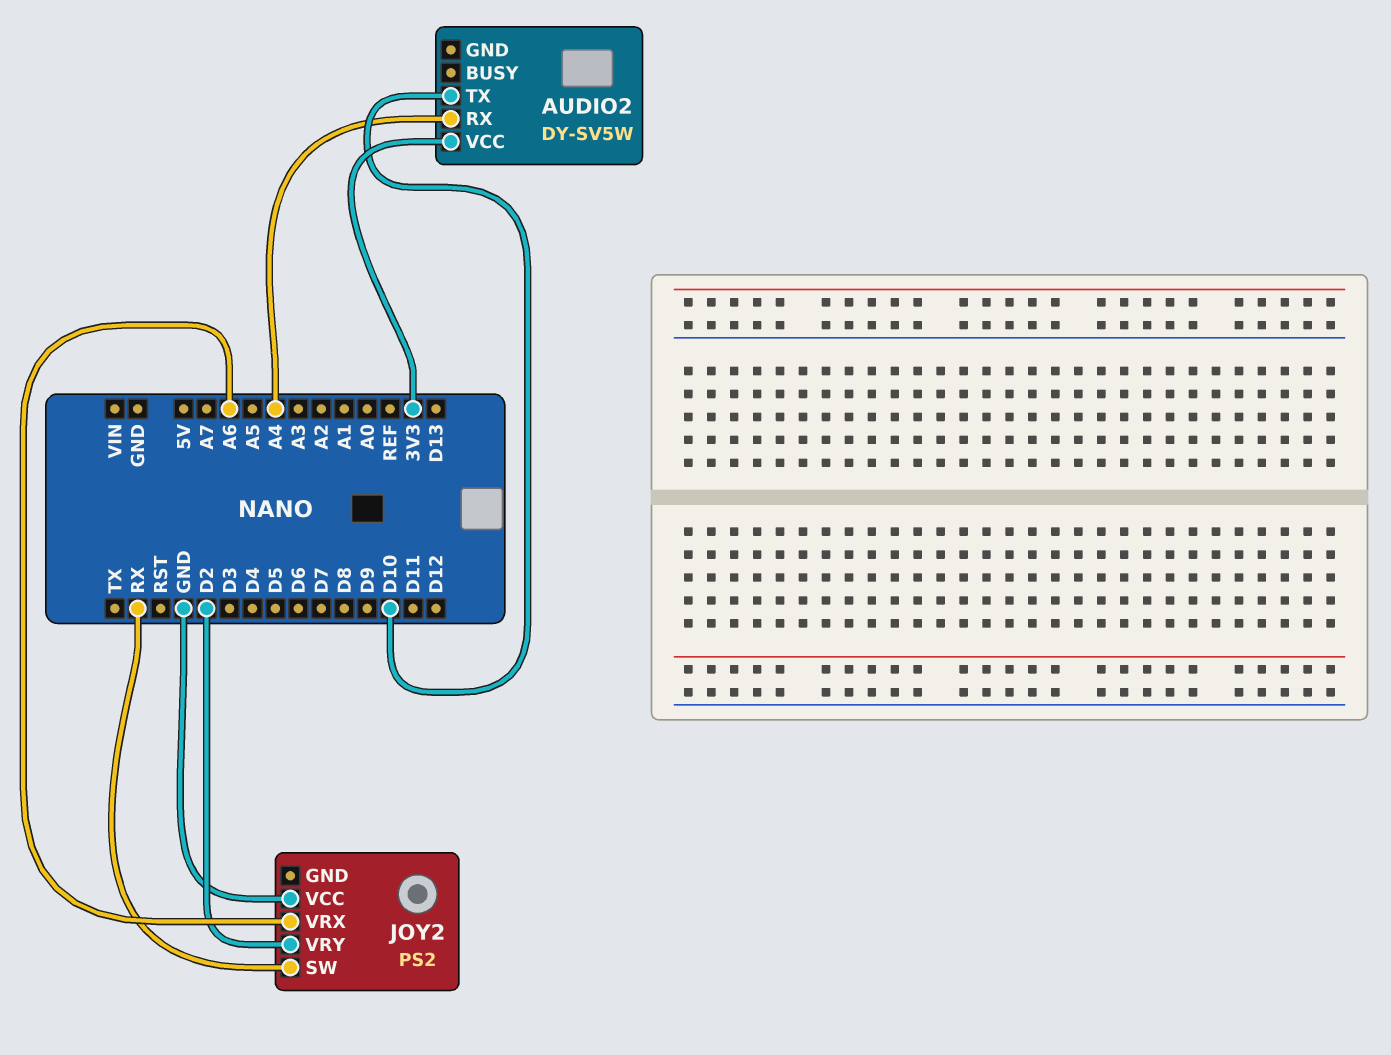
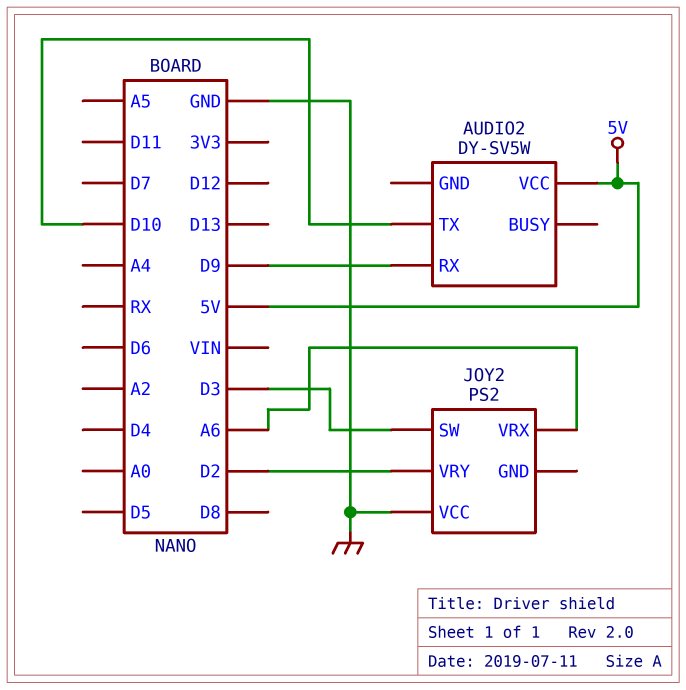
AUDIO2 pin RX: A4 -> D9
AUDIO2 pin VCC: 3V3 -> 5V
JOY2 pin SW: RX -> D3

